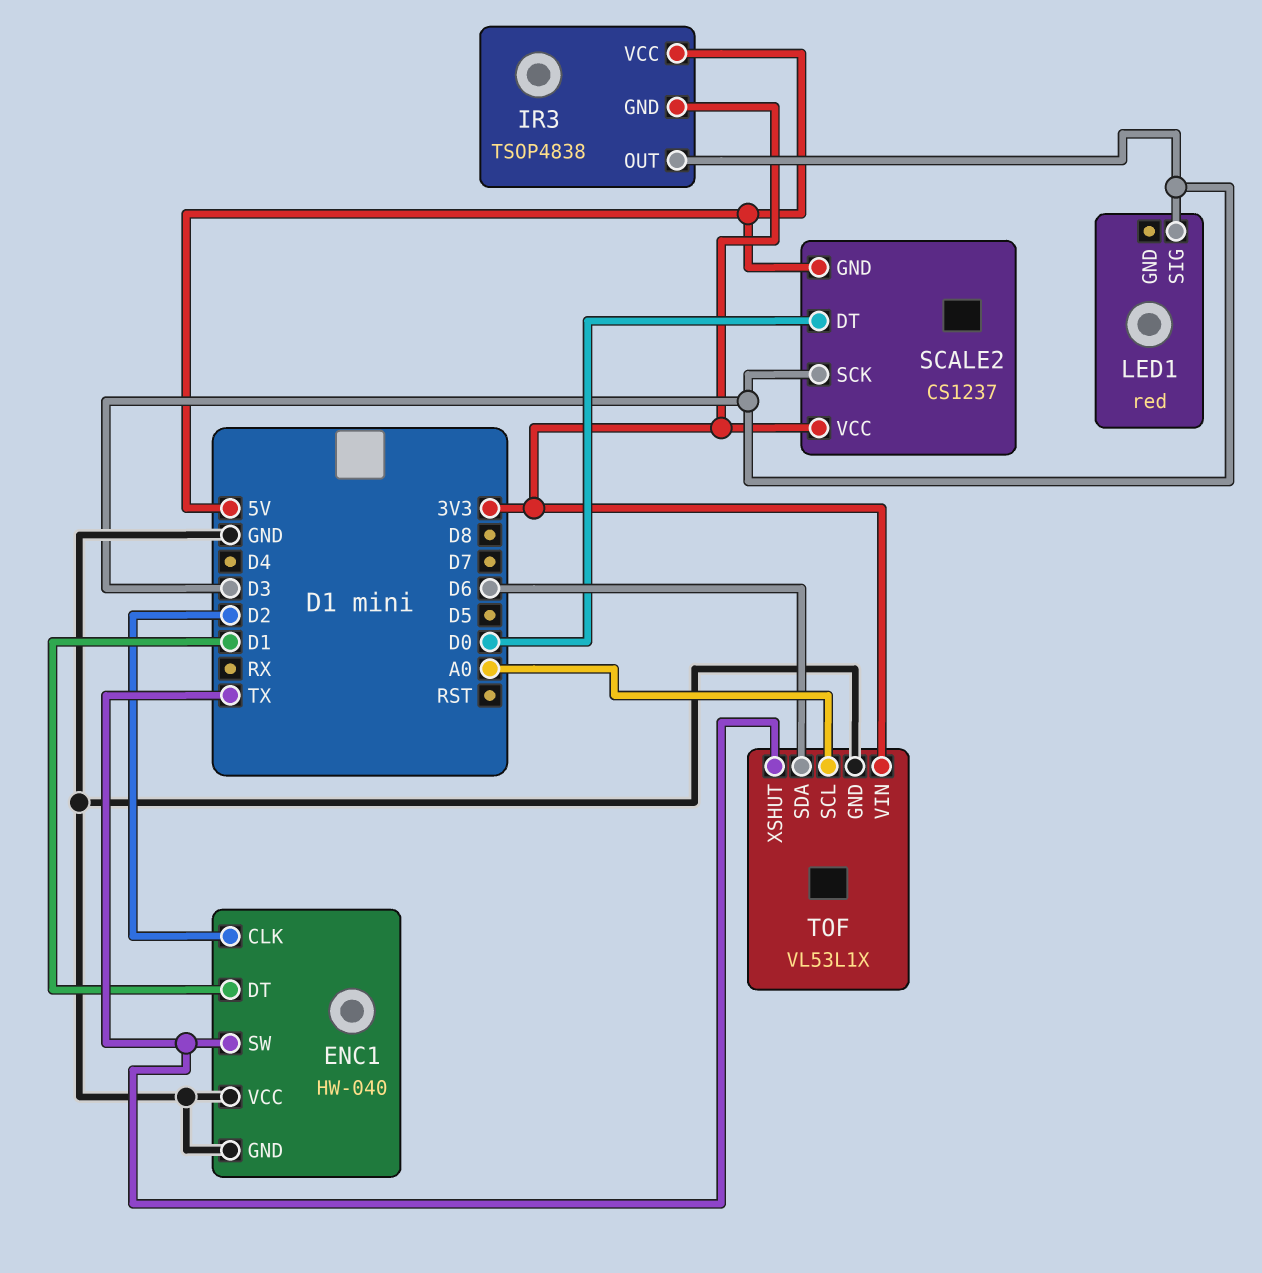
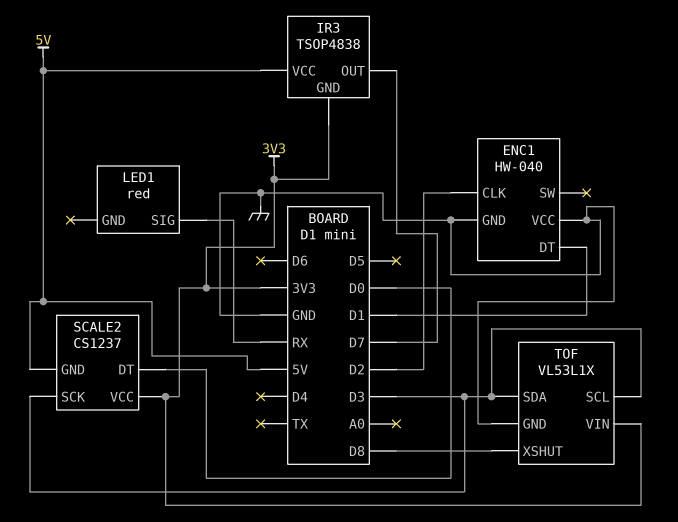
ENC1 pin SW: TX -> none
IR3 pin OUT: D3 -> D7
LED1 pin SIG: D3 -> RX
TOF pin SCL: A0 -> D3
TOF pin SDA: D6 -> D3
TOF pin XSHUT: TX -> D8

